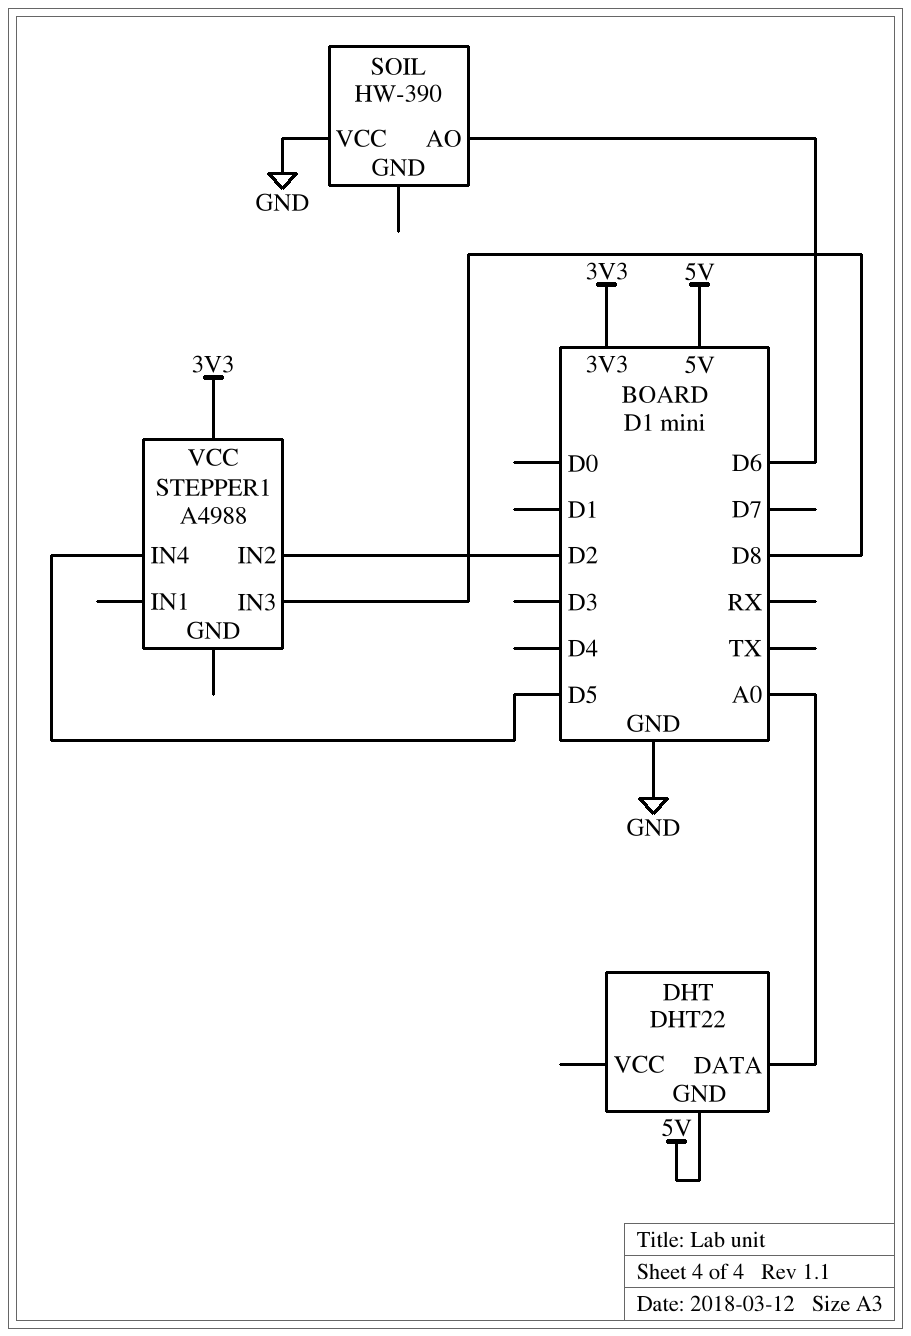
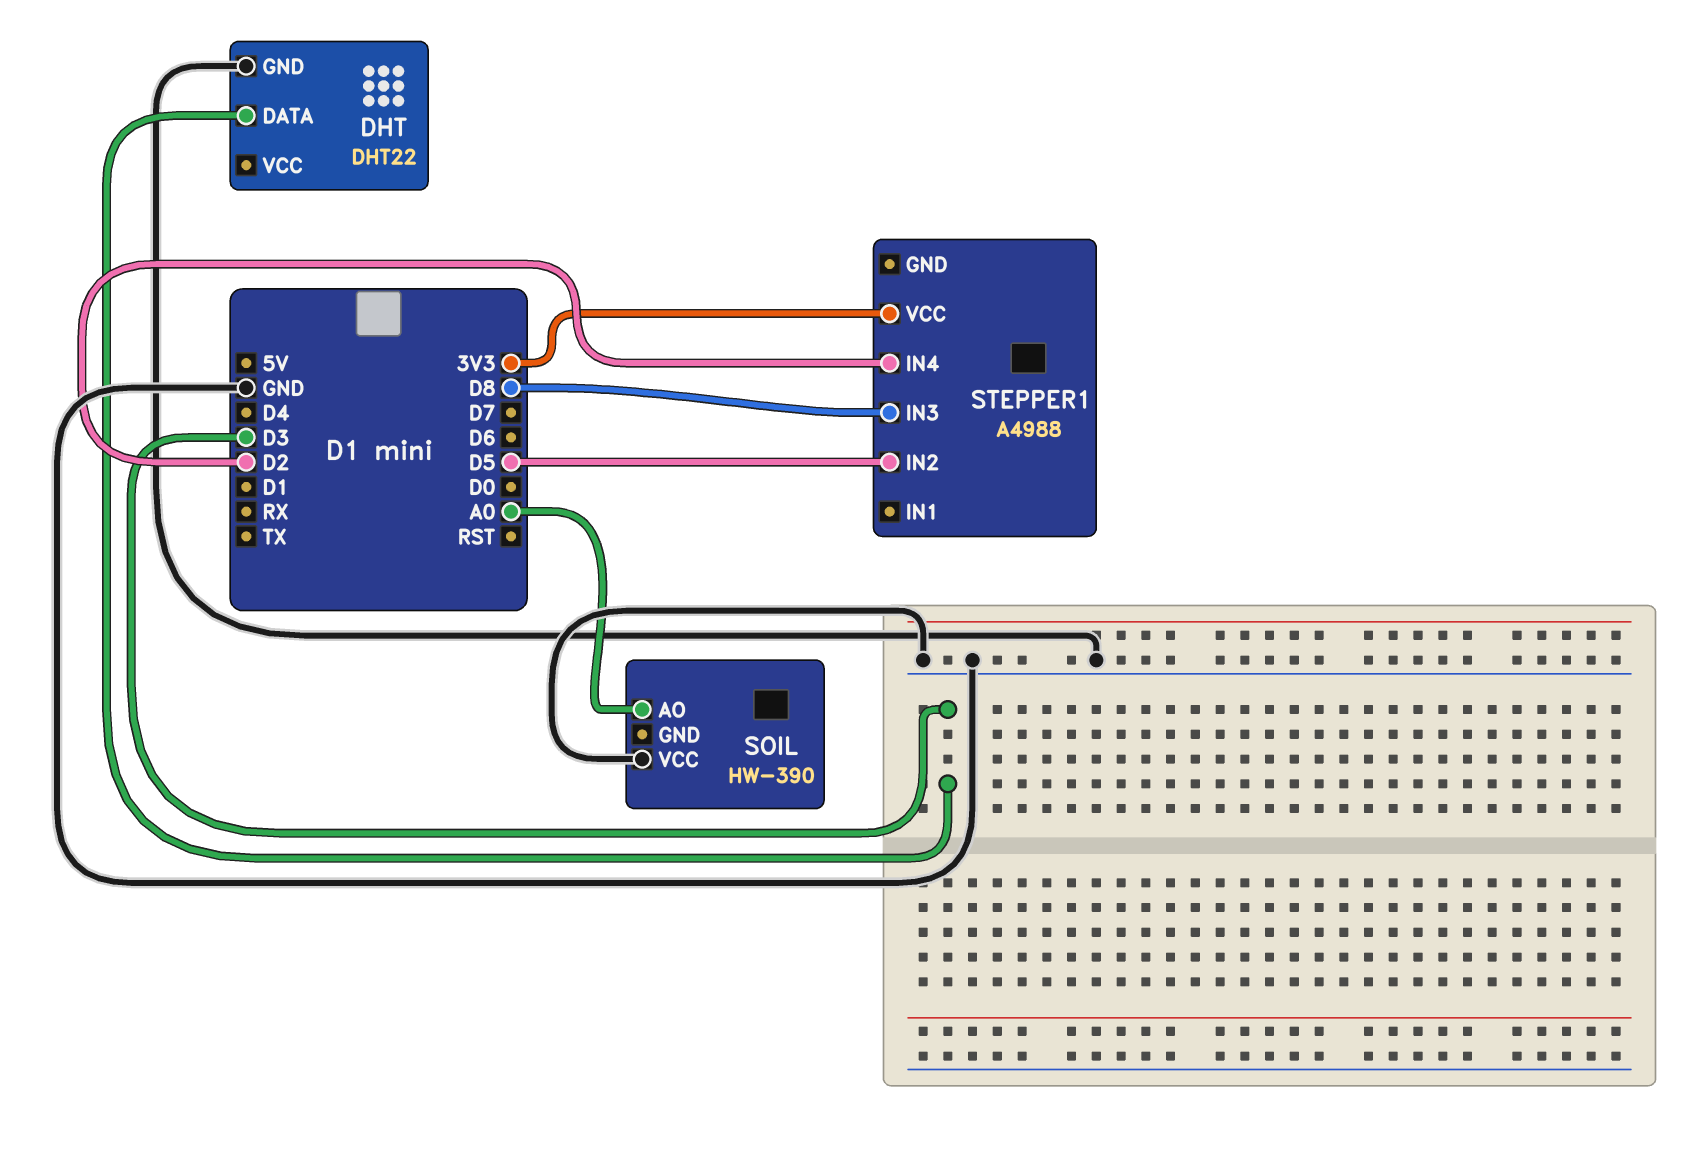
DHT pin DATA: A0 -> D3
DHT pin GND: 5V -> GND
SOIL pin AO: D6 -> A0
STEPPER1 pin IN2: D2 -> D5
STEPPER1 pin IN4: D5 -> D2

